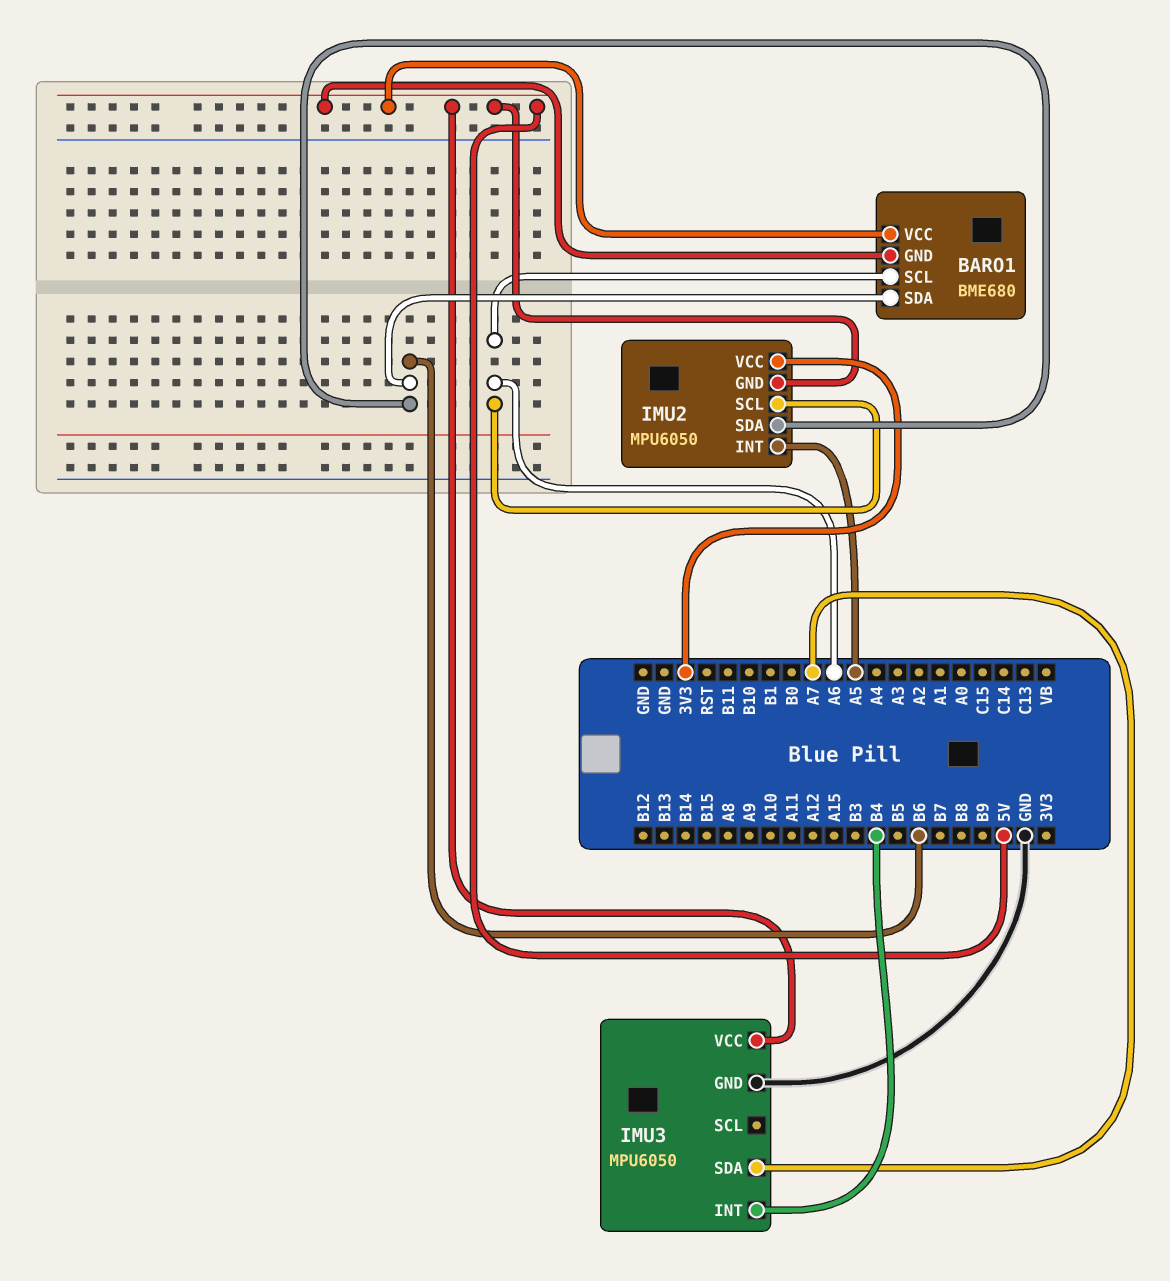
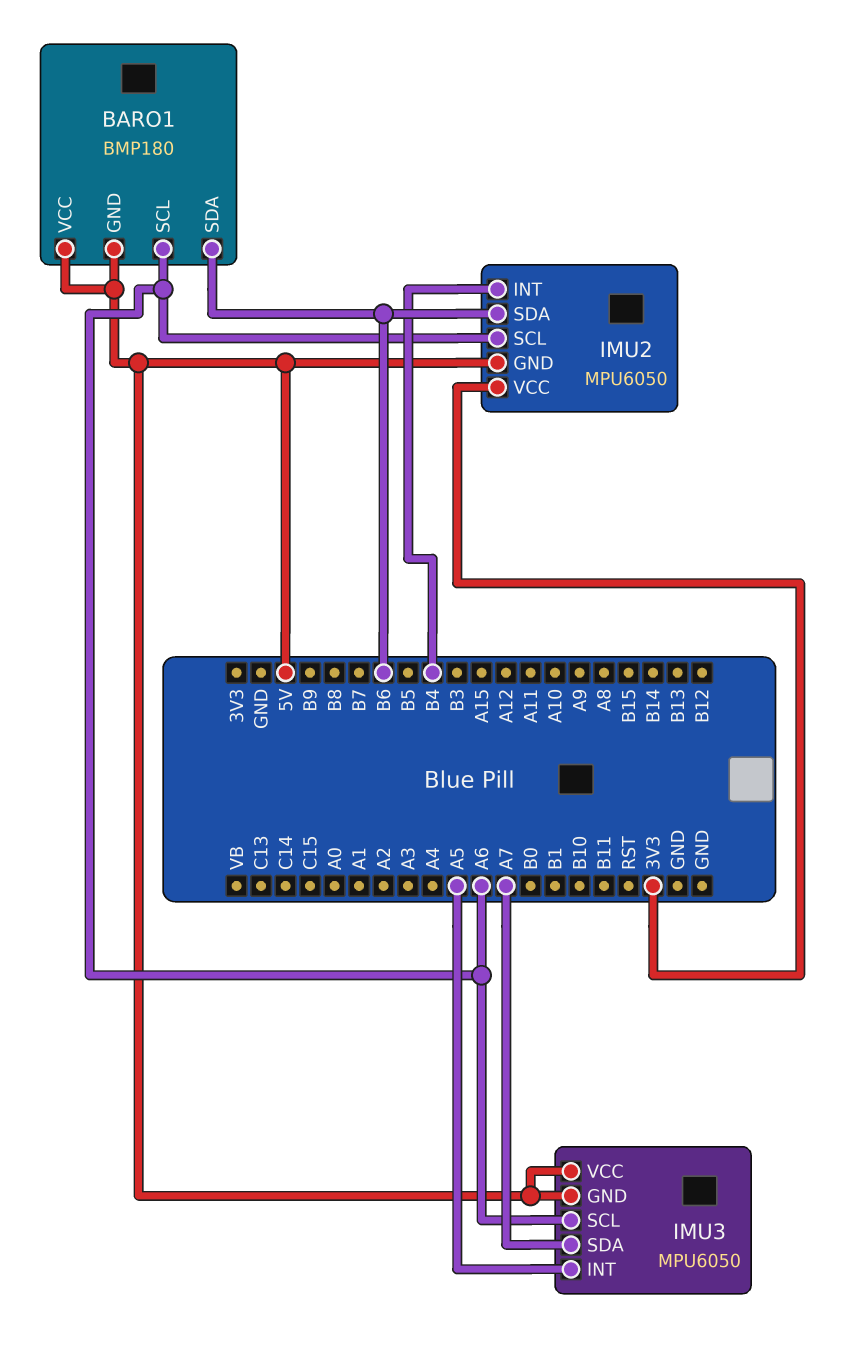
BARO1: BME680 -> BMP180
IMU2 pin INT: A5 -> B4
IMU3 pin GND: GND -> 5V
IMU3 pin INT: B4 -> A5
IMU3 pin SCL: none -> A6

